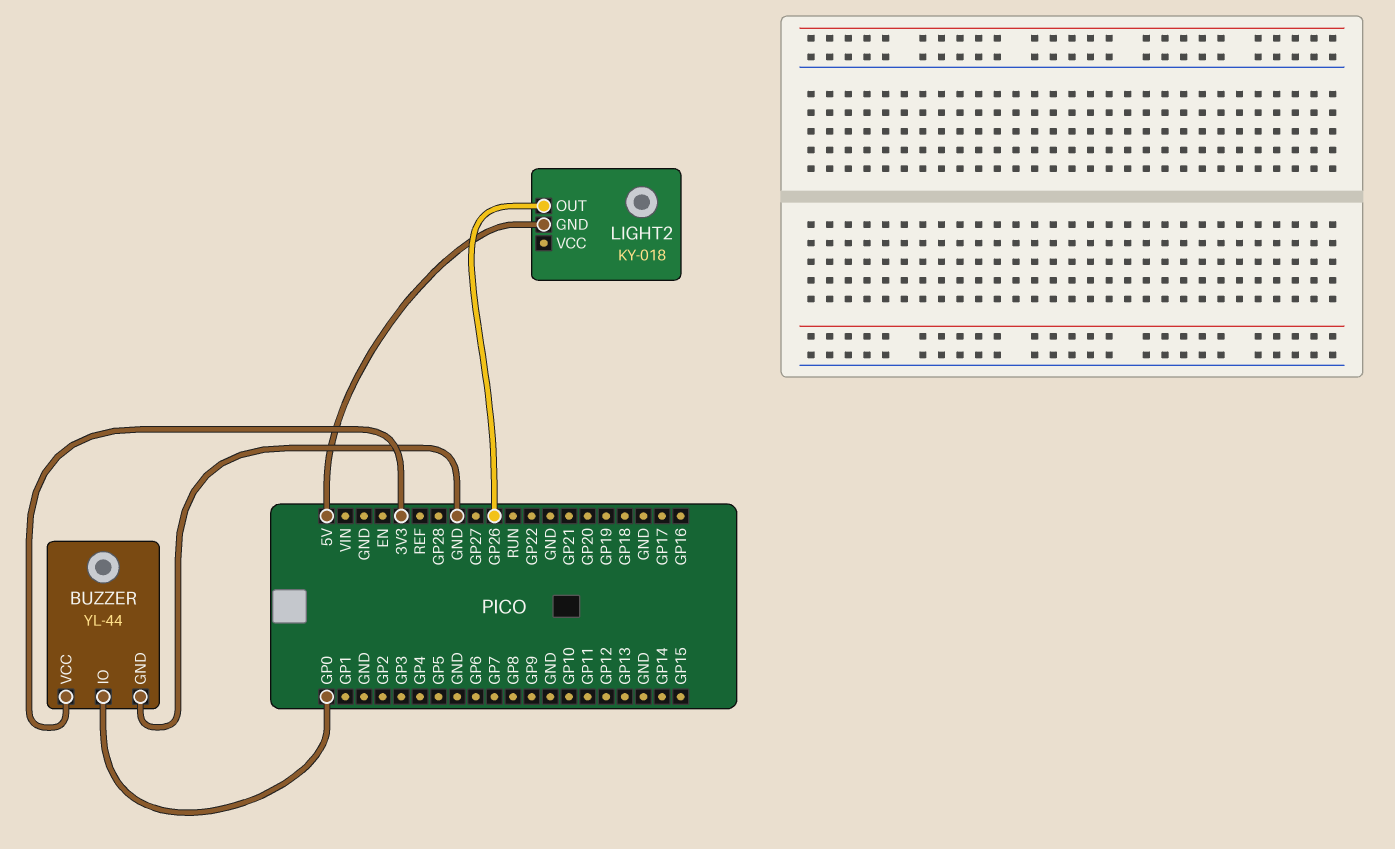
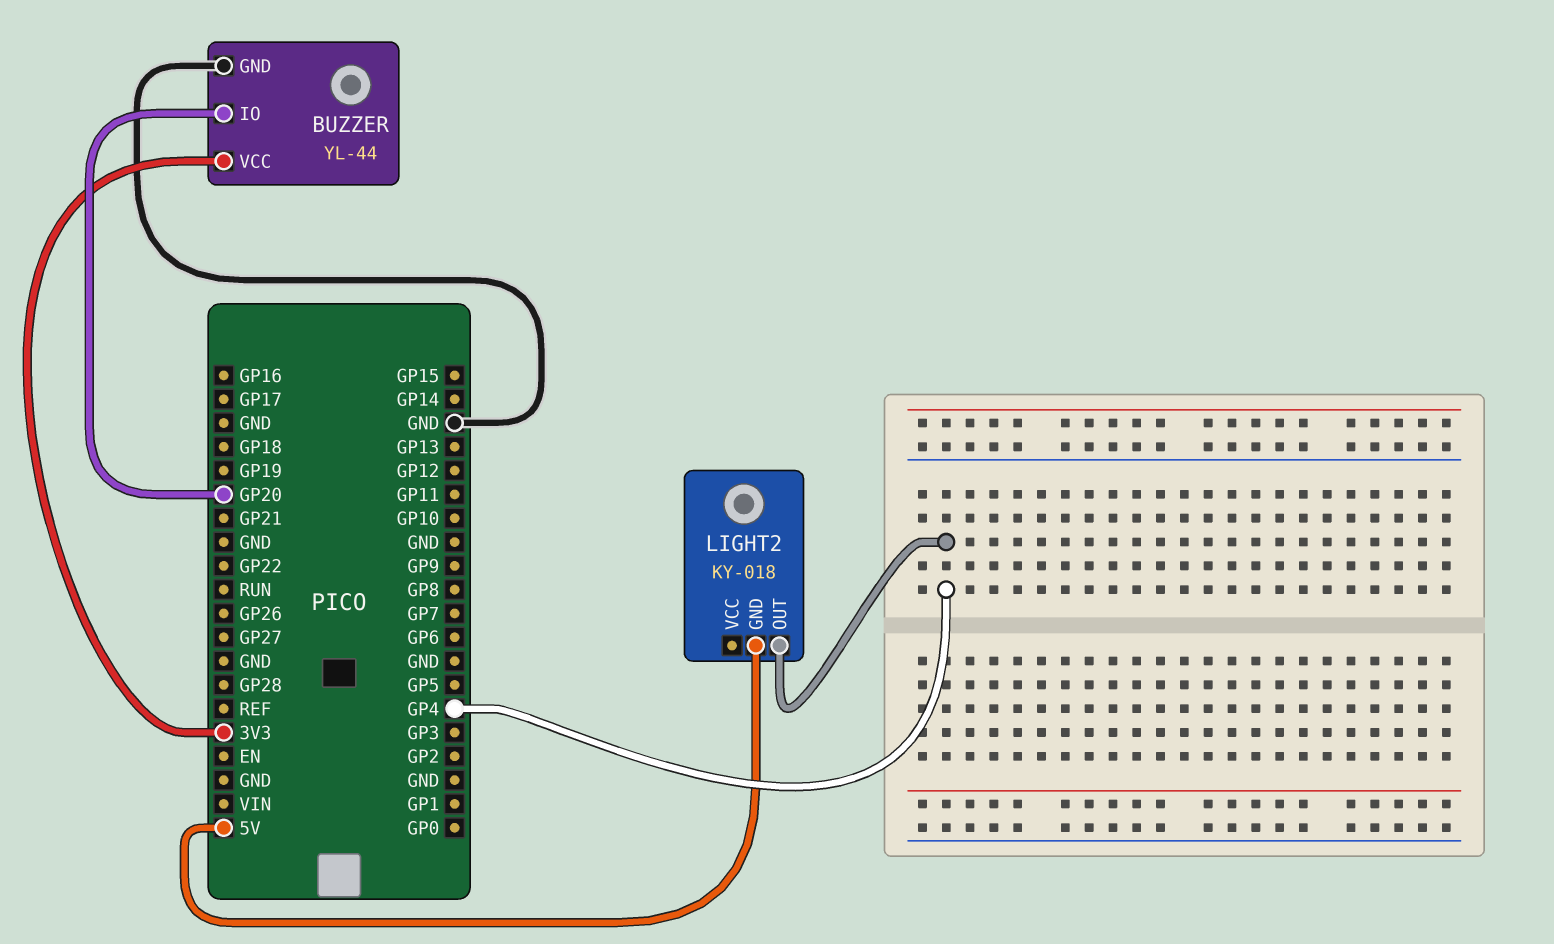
BUZZER pin IO: GP0 -> GP20
LIGHT2 pin OUT: GP26 -> GP4

